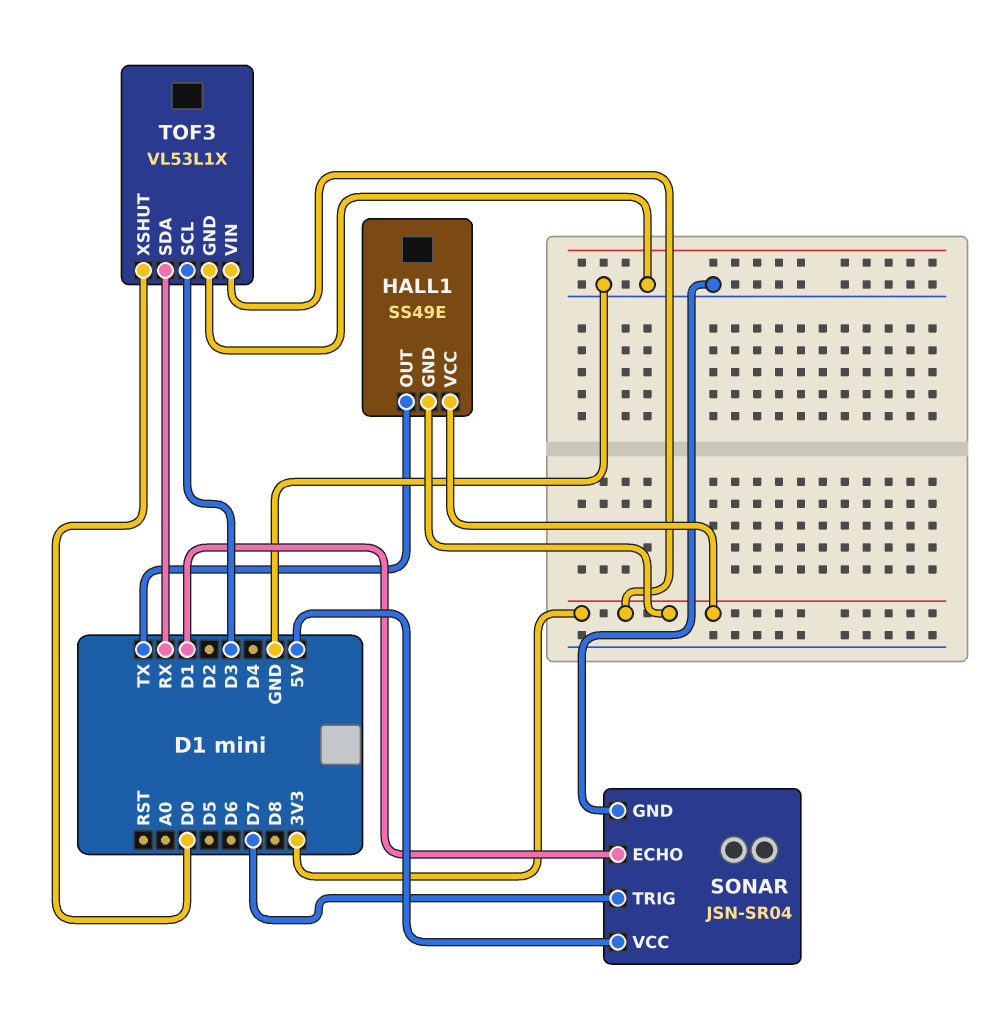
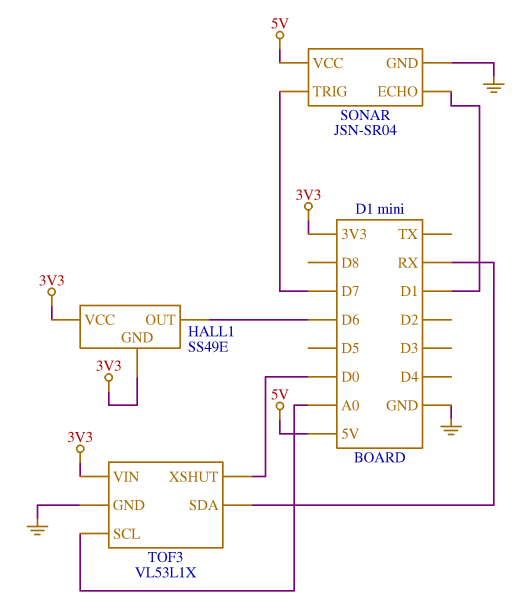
HALL1 pin OUT: TX -> D6
TOF3 pin SCL: D3 -> A0

